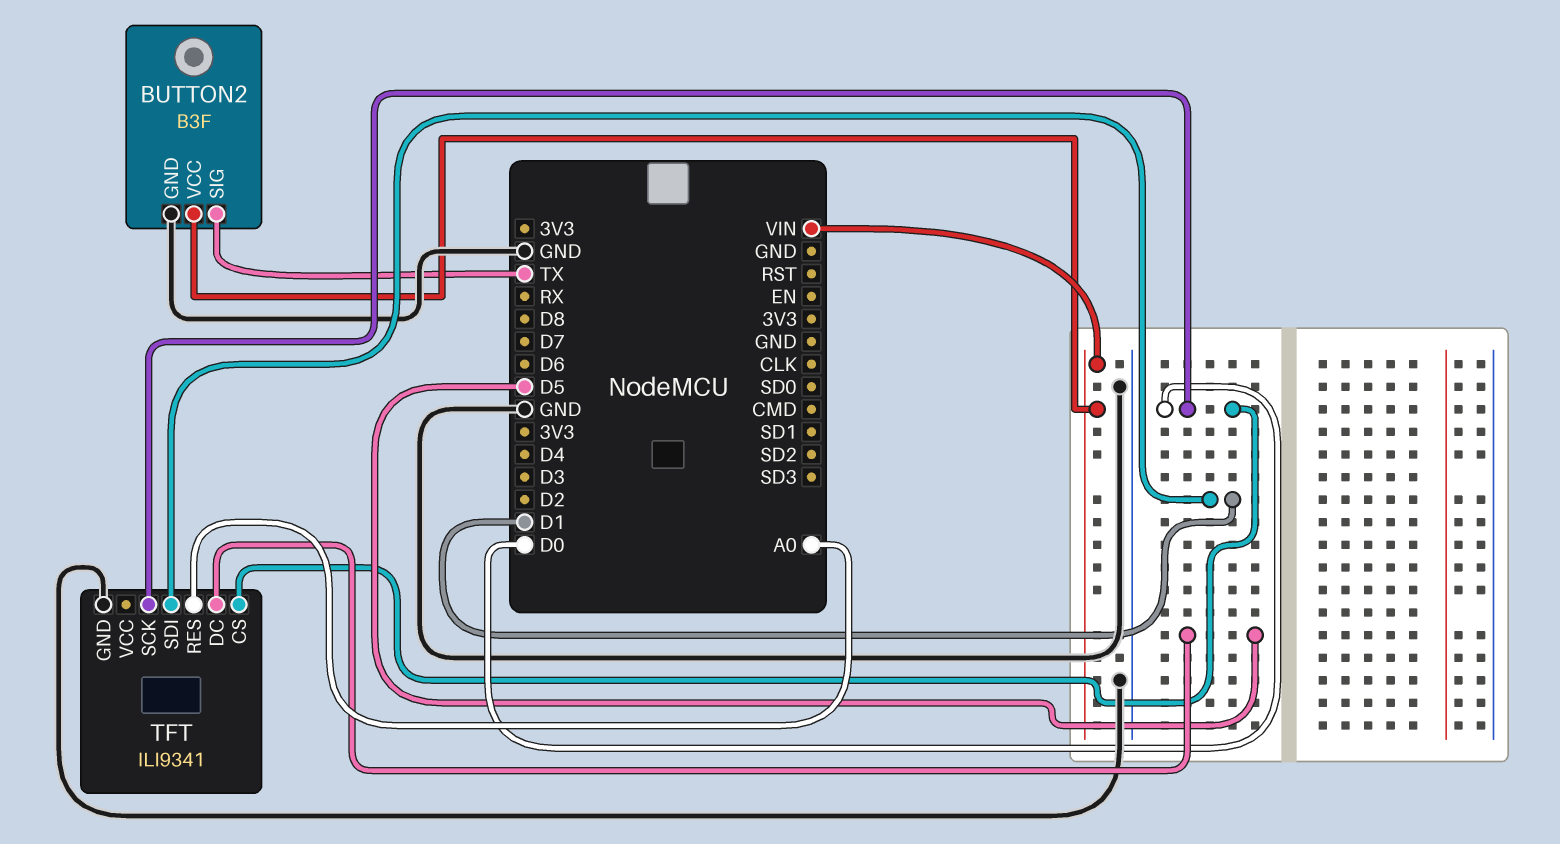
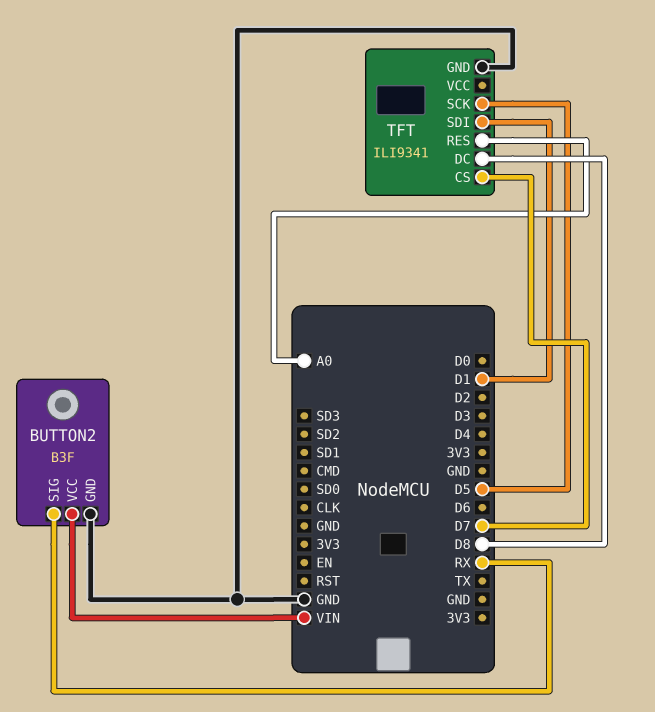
BUTTON2 pin SIG: TX -> RX
TFT pin CS: D0 -> D7
TFT pin DC: D5 -> D8
TFT pin SCK: D0 -> D5

